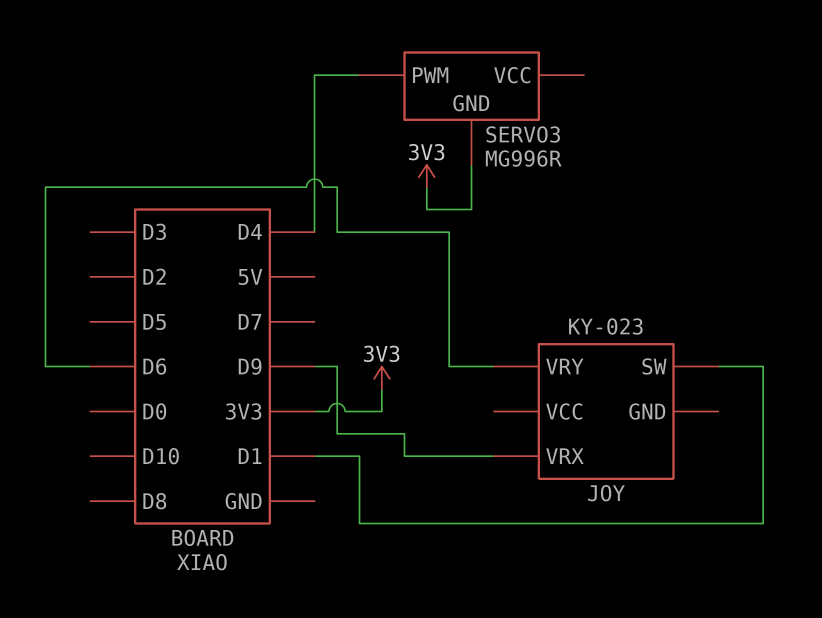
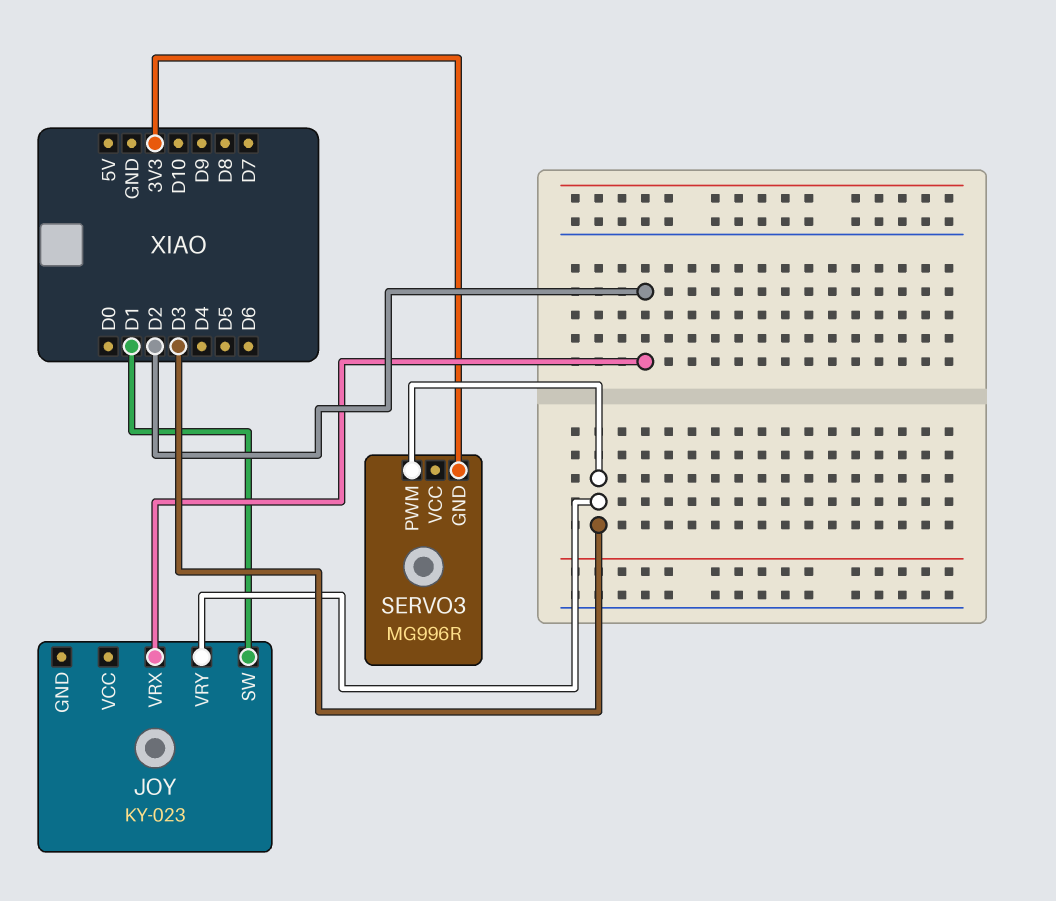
JOY pin VRX: D9 -> D2
JOY pin VRY: D6 -> D3
SERVO3 pin PWM: D4 -> D3

